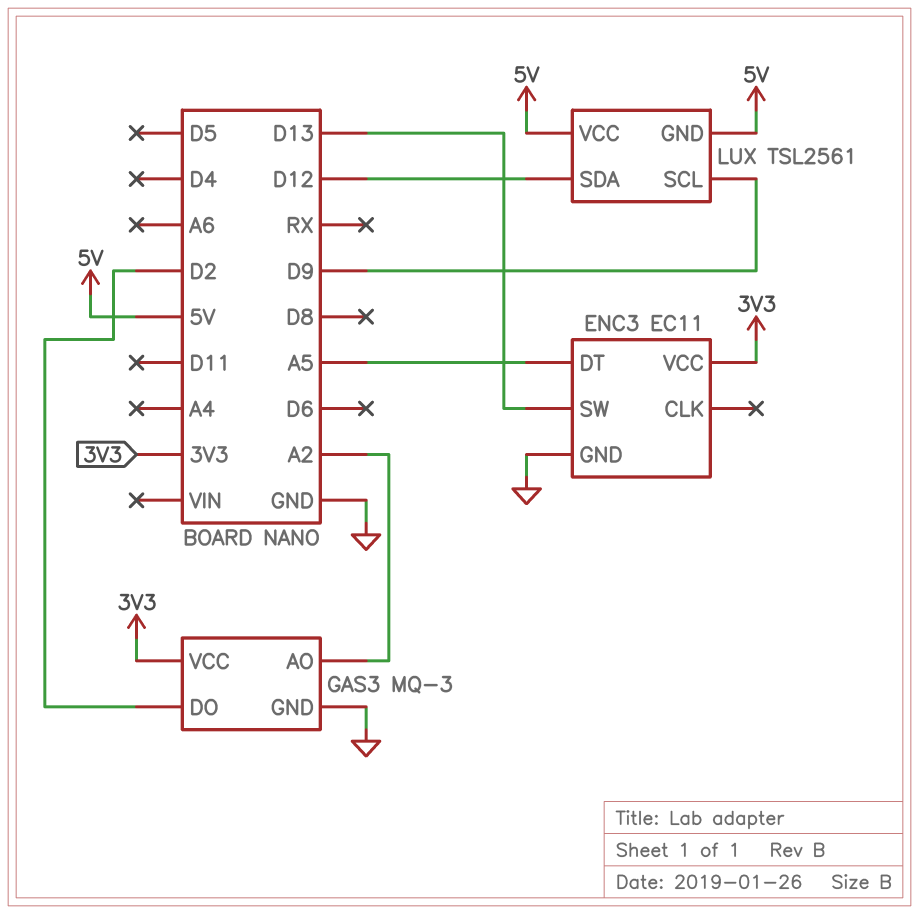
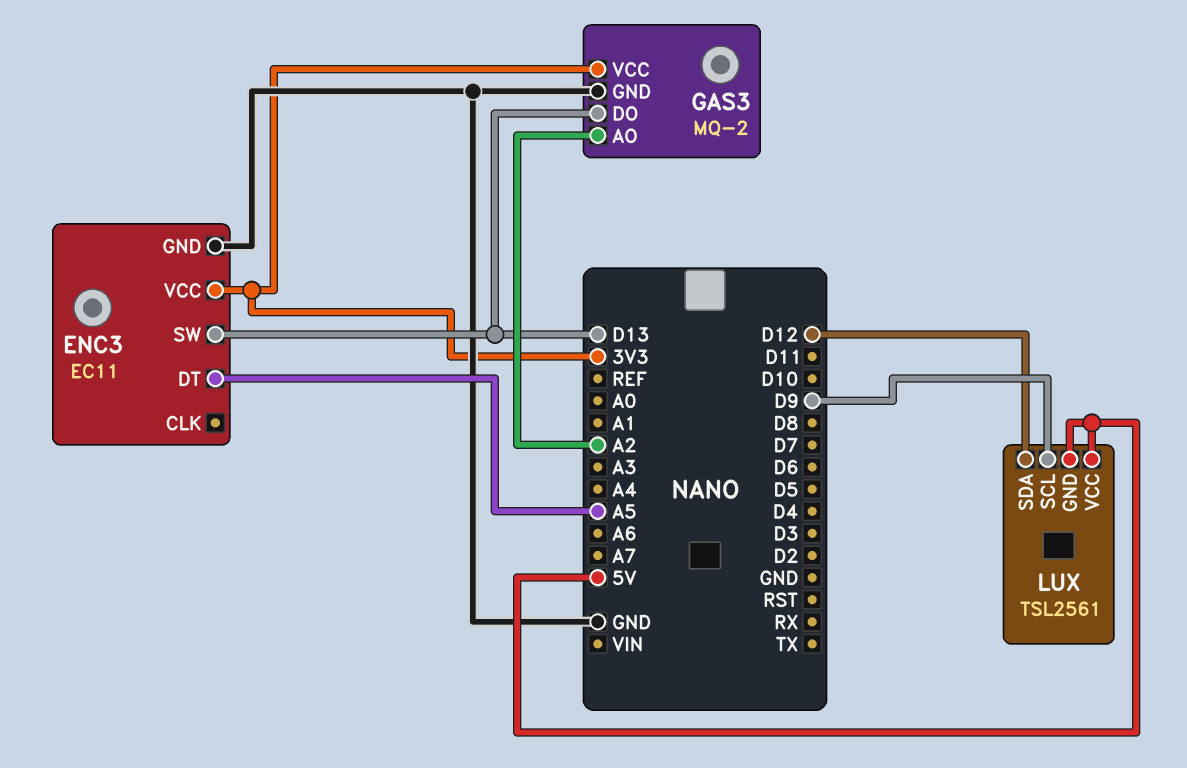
GAS3: MQ-3 -> MQ-2
GAS3 pin DO: D2 -> D13

